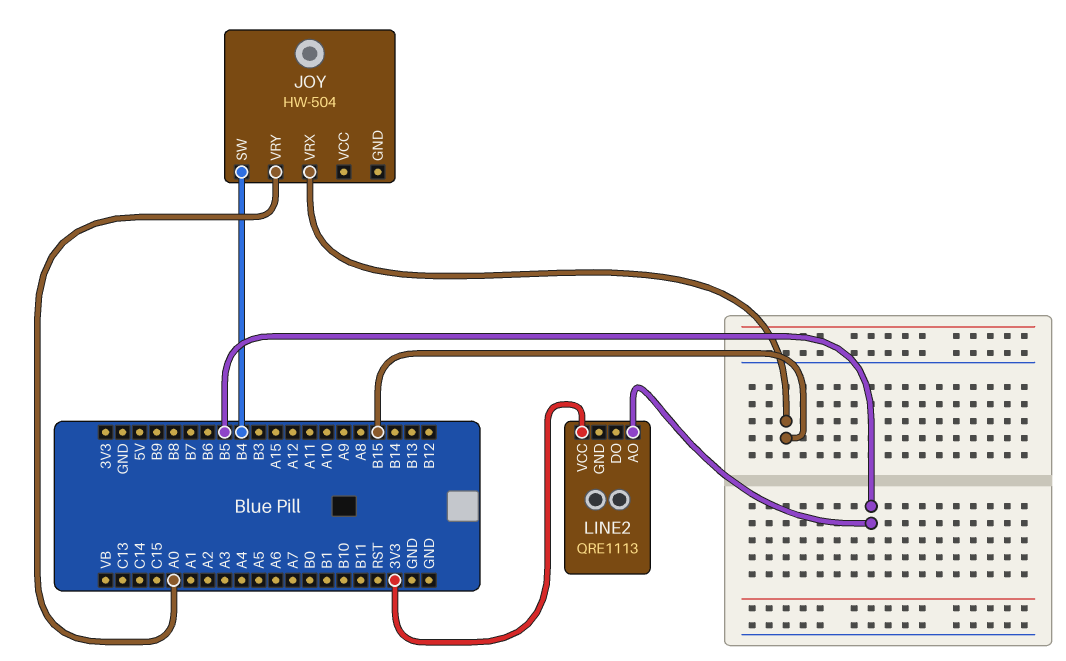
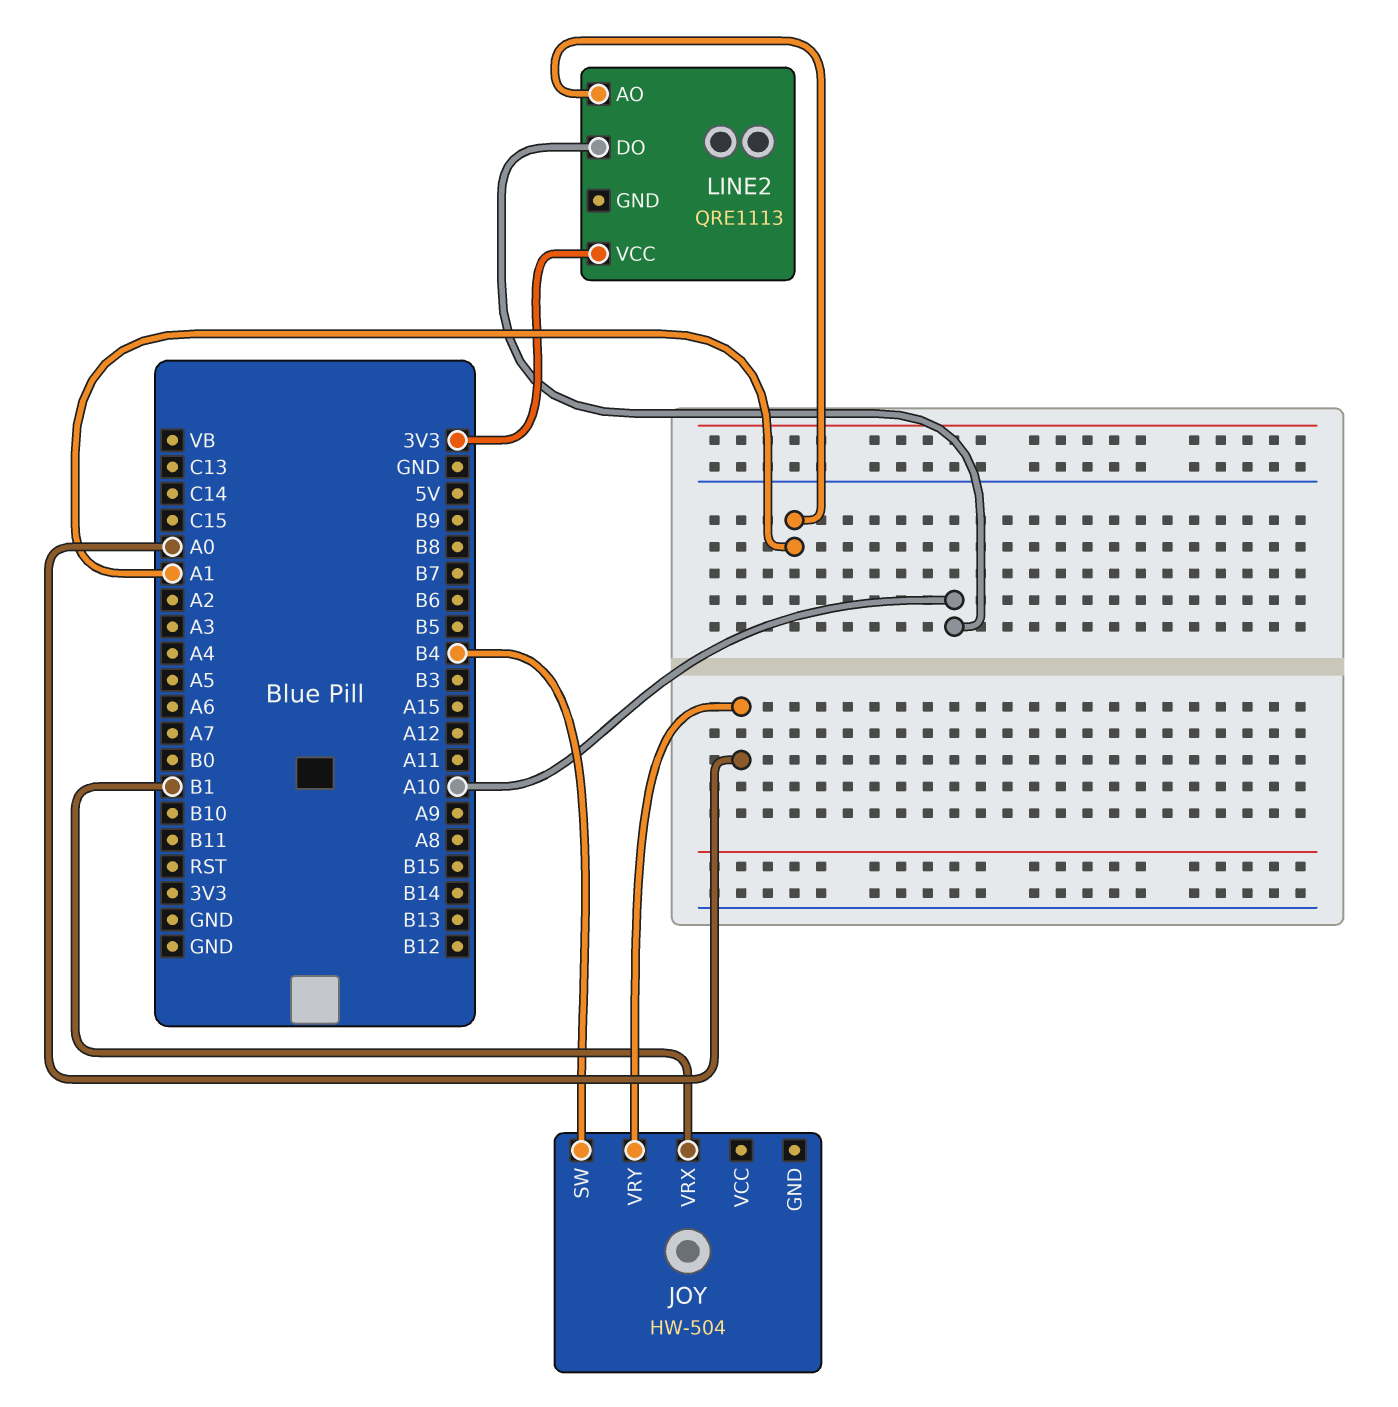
JOY pin VRX: B15 -> B1
LINE2 pin AO: B5 -> A1
LINE2 pin DO: none -> A10

